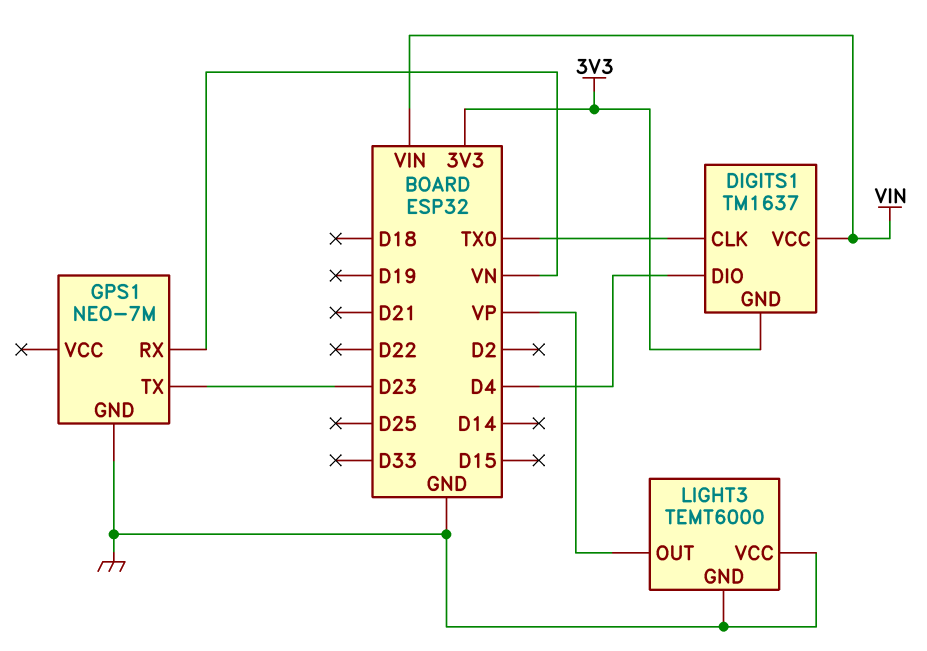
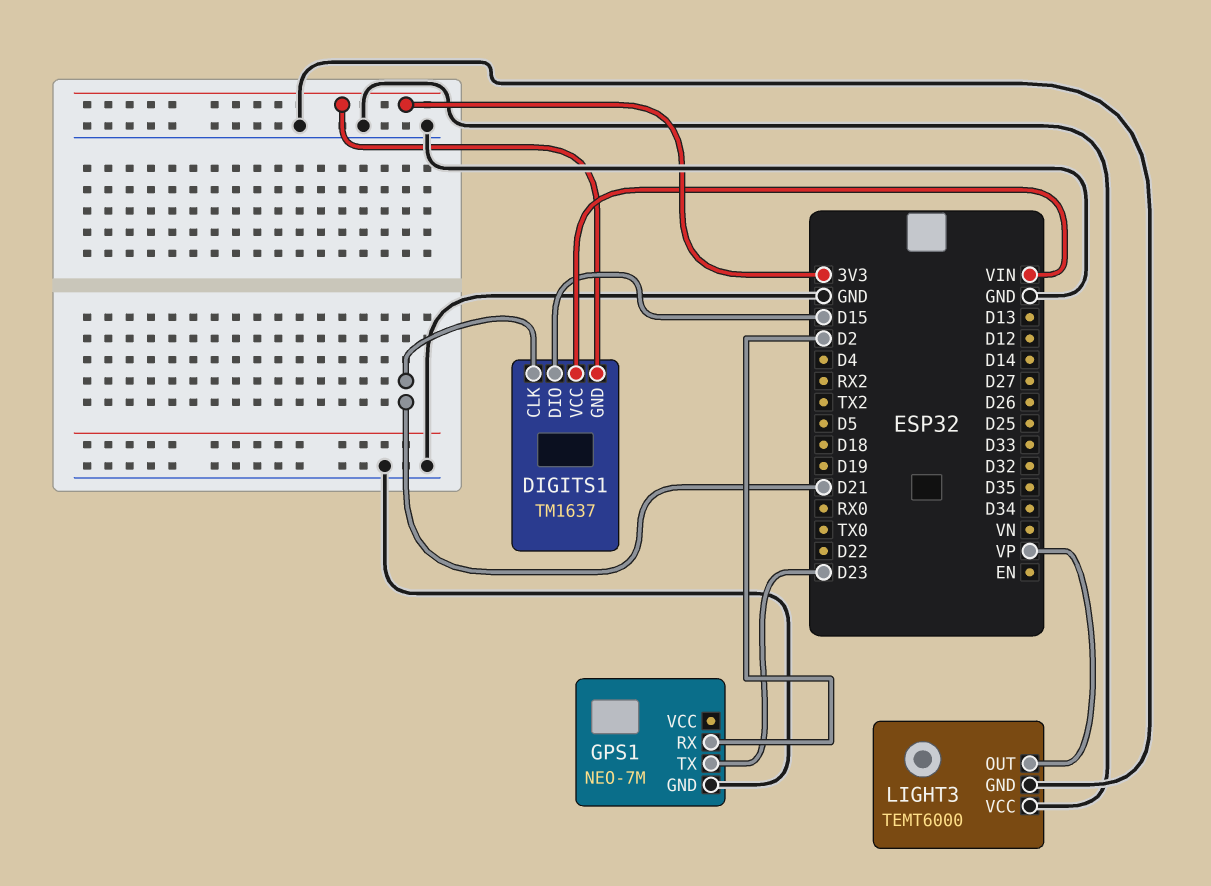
DIGITS1 pin CLK: TX0 -> D21
DIGITS1 pin DIO: D4 -> D15
GPS1 pin RX: VN -> D2

